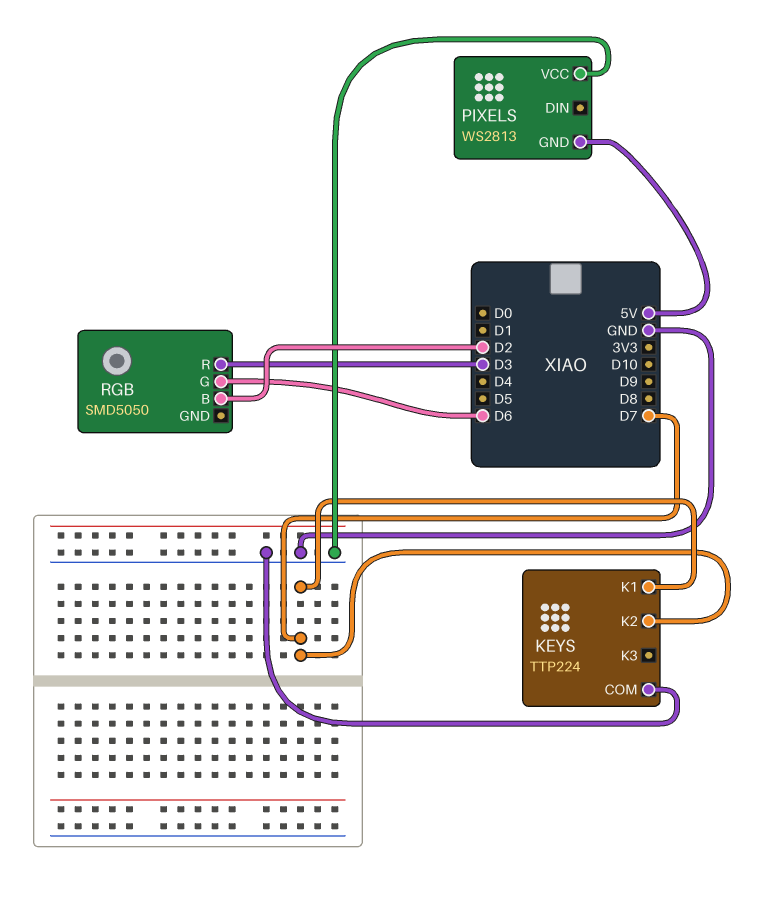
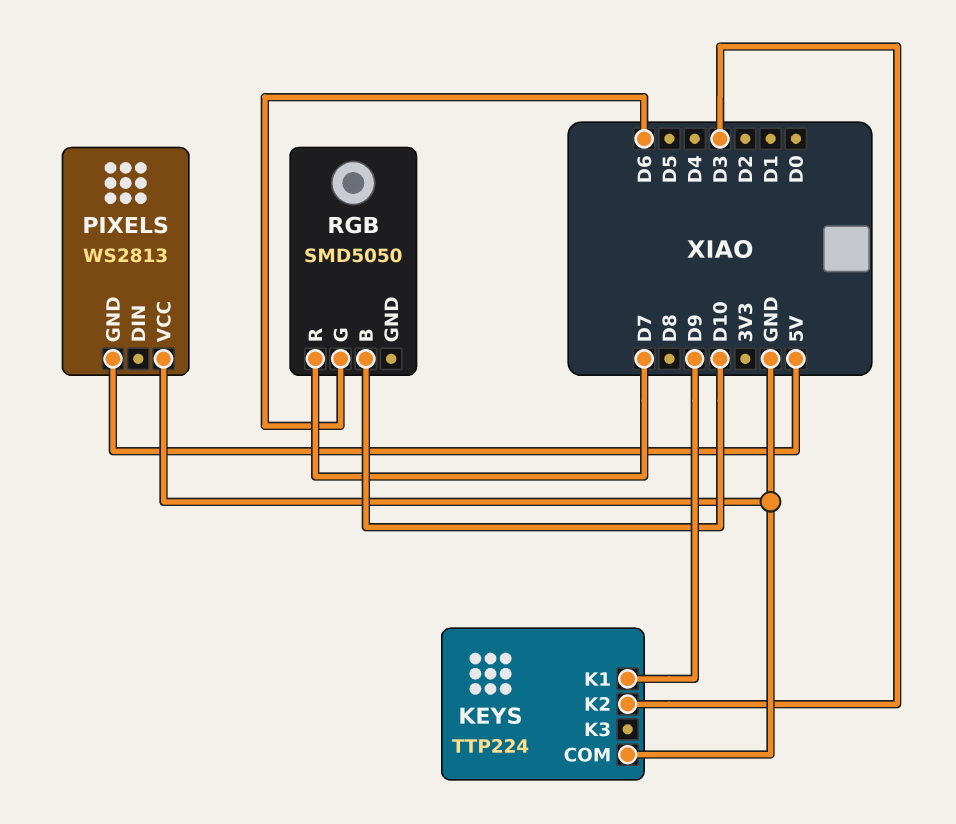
KEYS pin K1: D7 -> D9
KEYS pin K2: D7 -> D3
RGB pin B: D2 -> D10
RGB pin R: D3 -> D7

